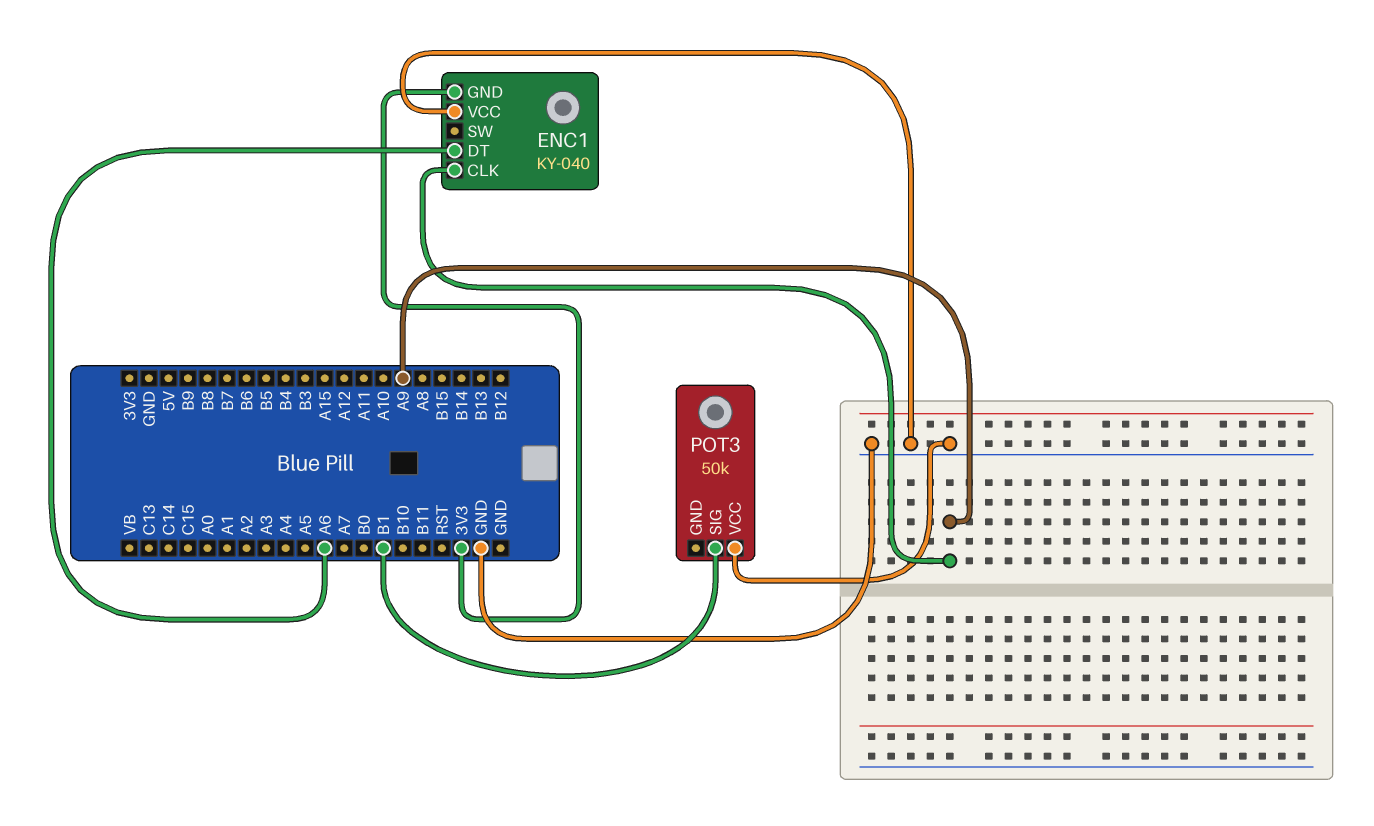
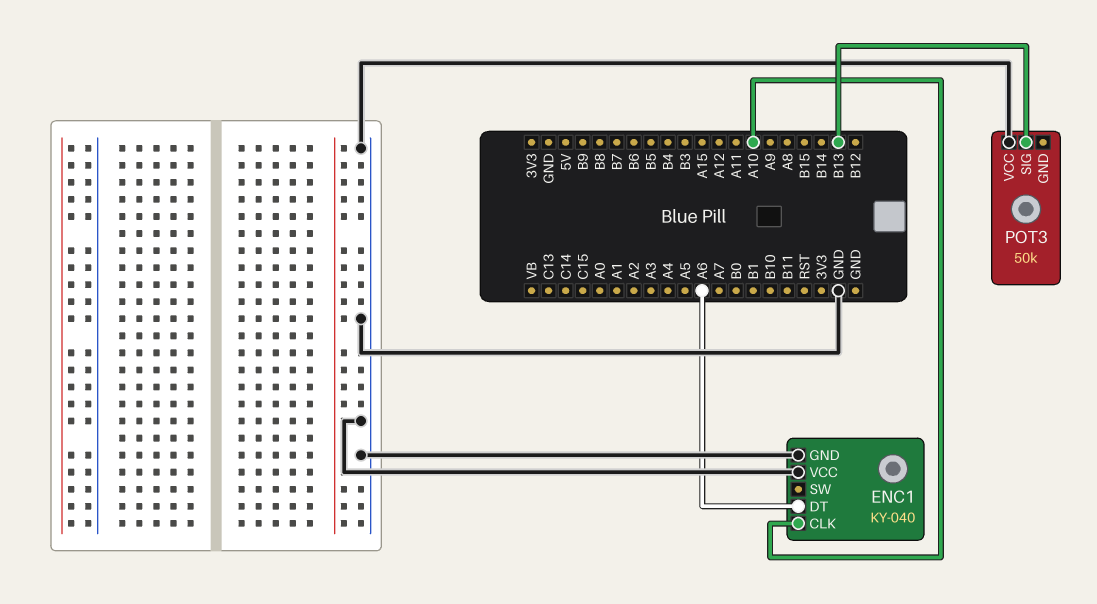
ENC1 pin CLK: A9 -> A10
ENC1 pin GND: 3V3 -> GND
POT3 pin SIG: B1 -> B13

